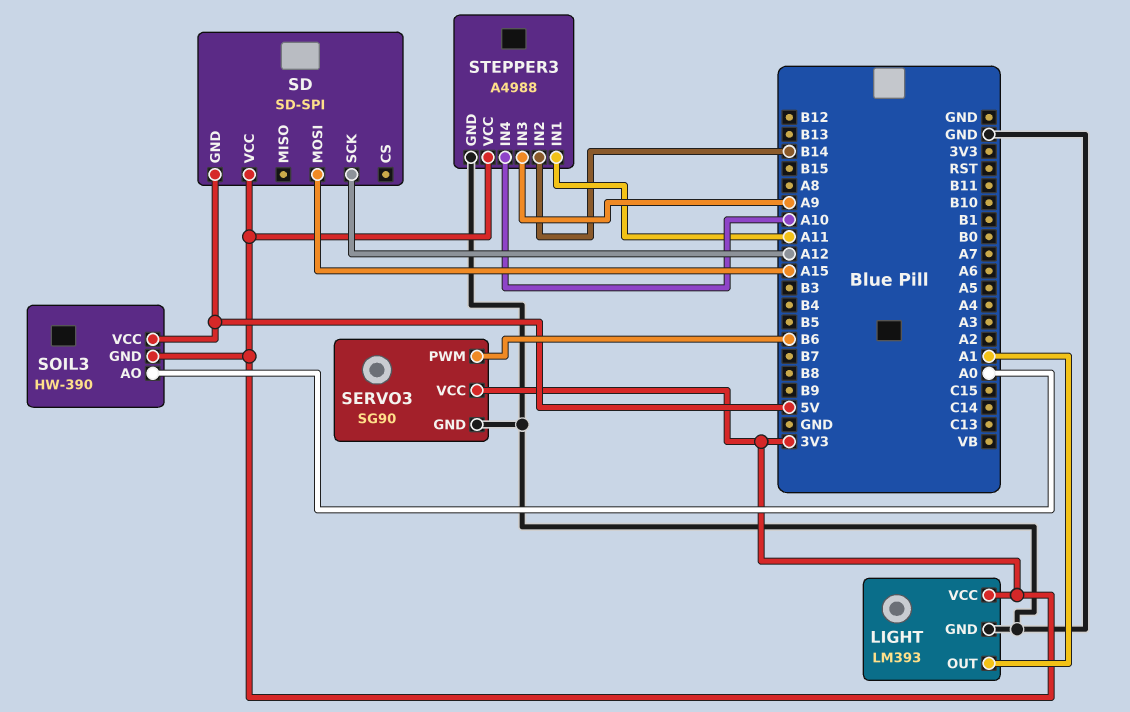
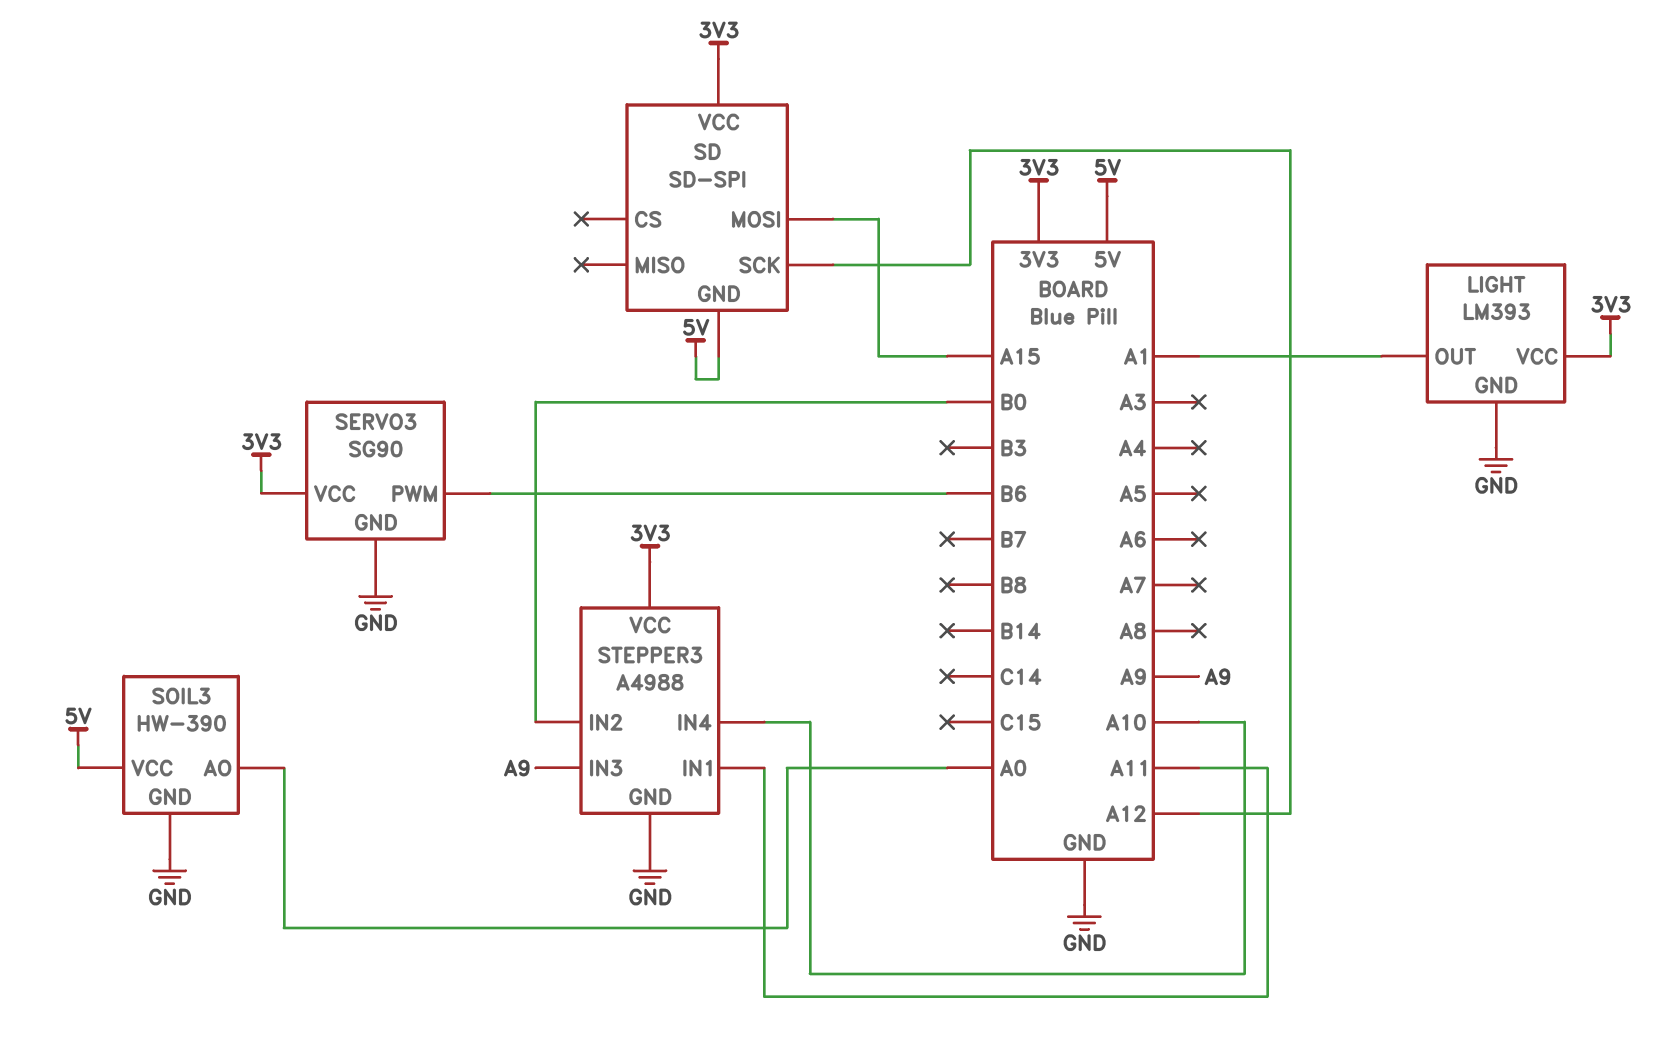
SOIL3 pin GND: 3V3 -> GND
STEPPER3 pin IN2: B14 -> B0

